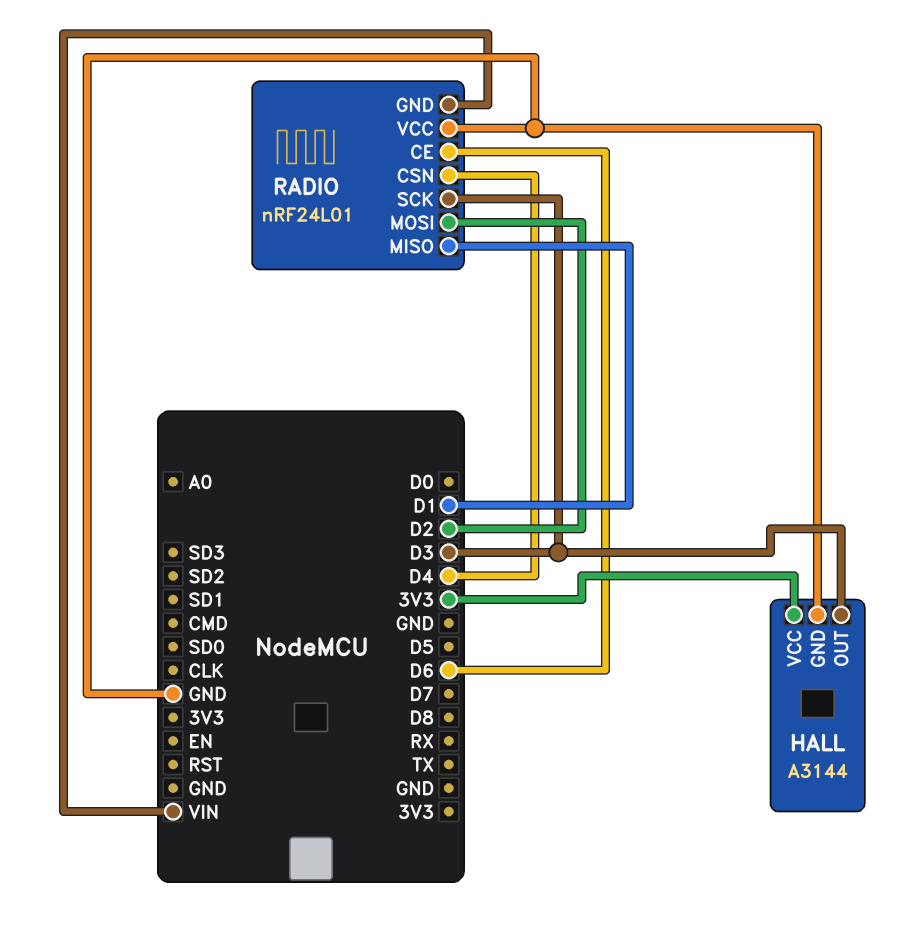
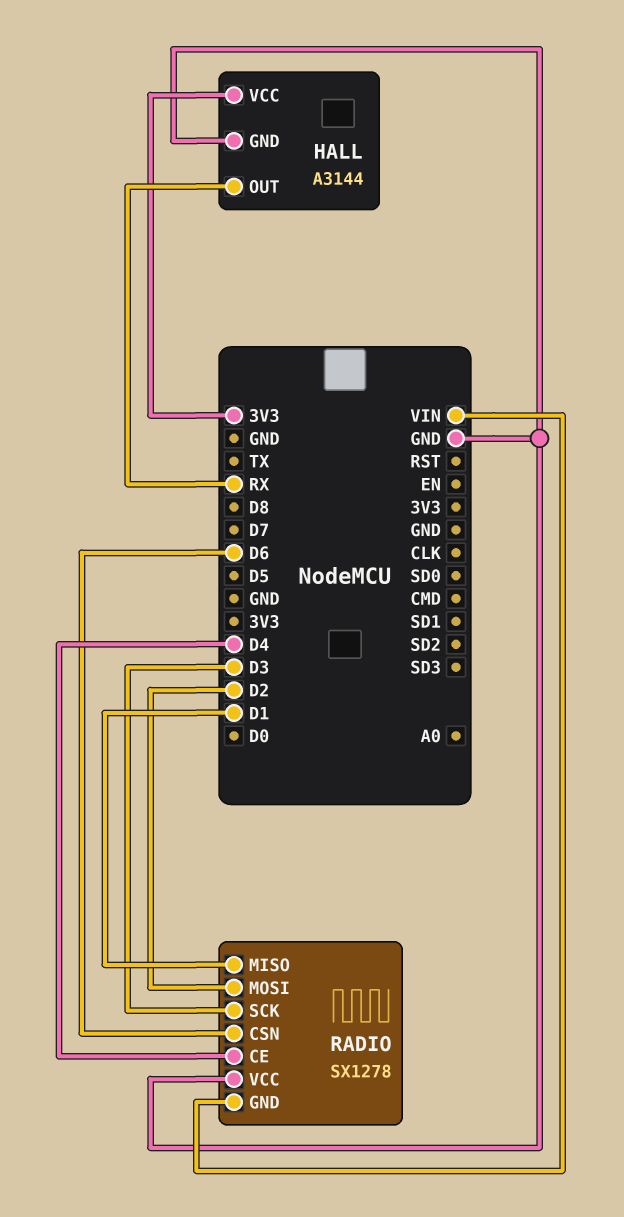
HALL pin OUT: D3 -> RX
RADIO: nRF24L01 -> SX1278
RADIO pin CE: D6 -> D4
RADIO pin CSN: D4 -> D6

